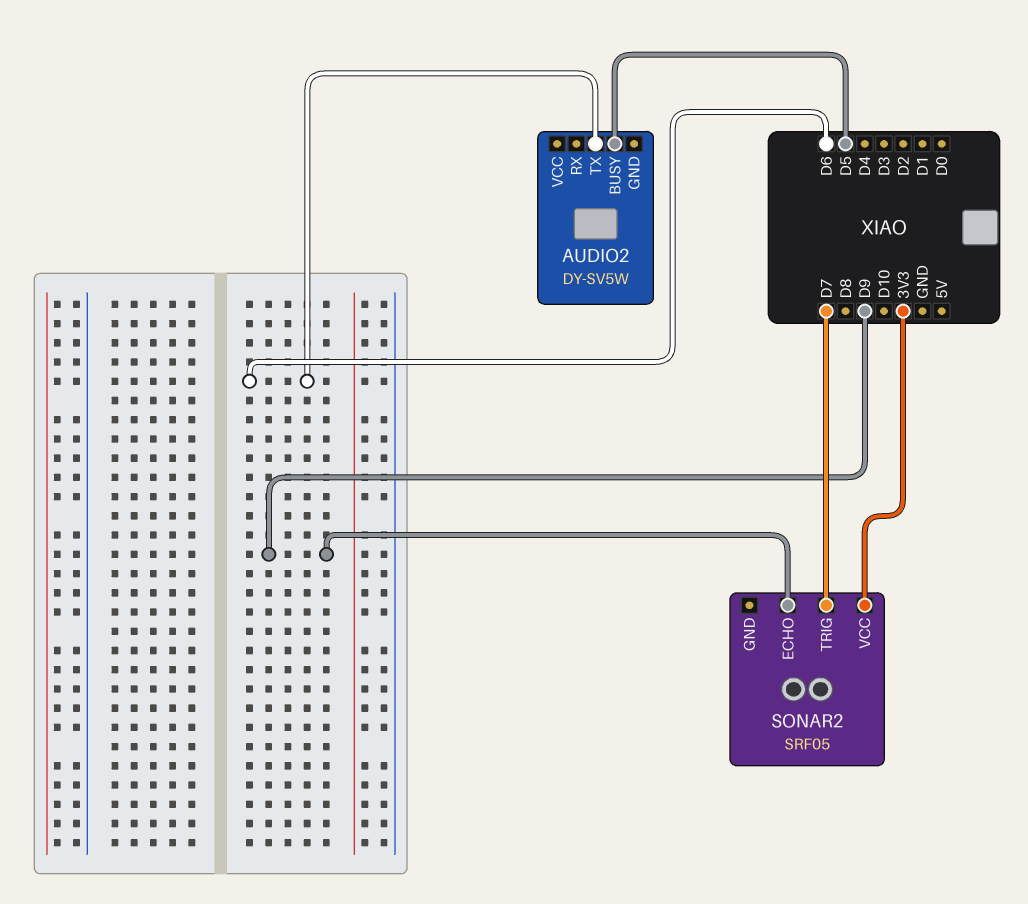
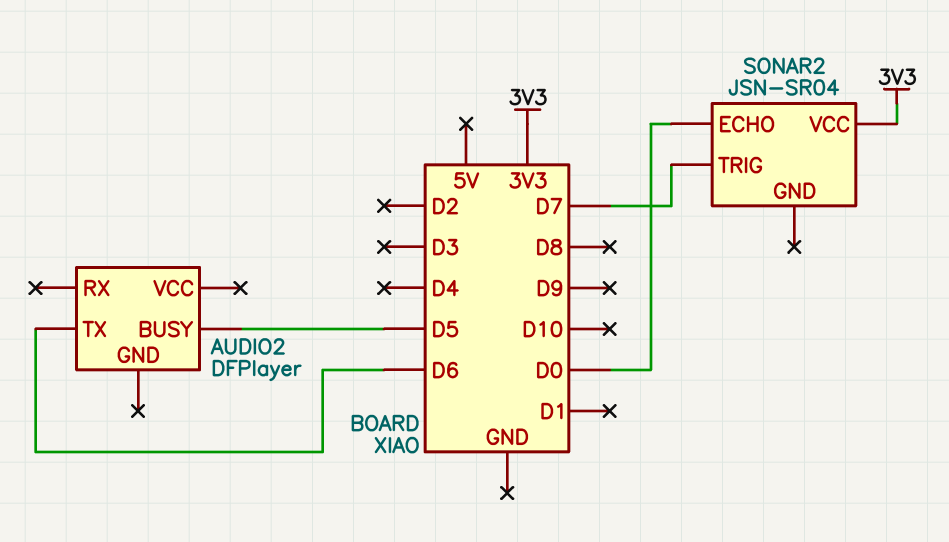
AUDIO2: DY-SV5W -> DFPlayer
SONAR2: SRF05 -> JSN-SR04
SONAR2 pin ECHO: D9 -> D0

